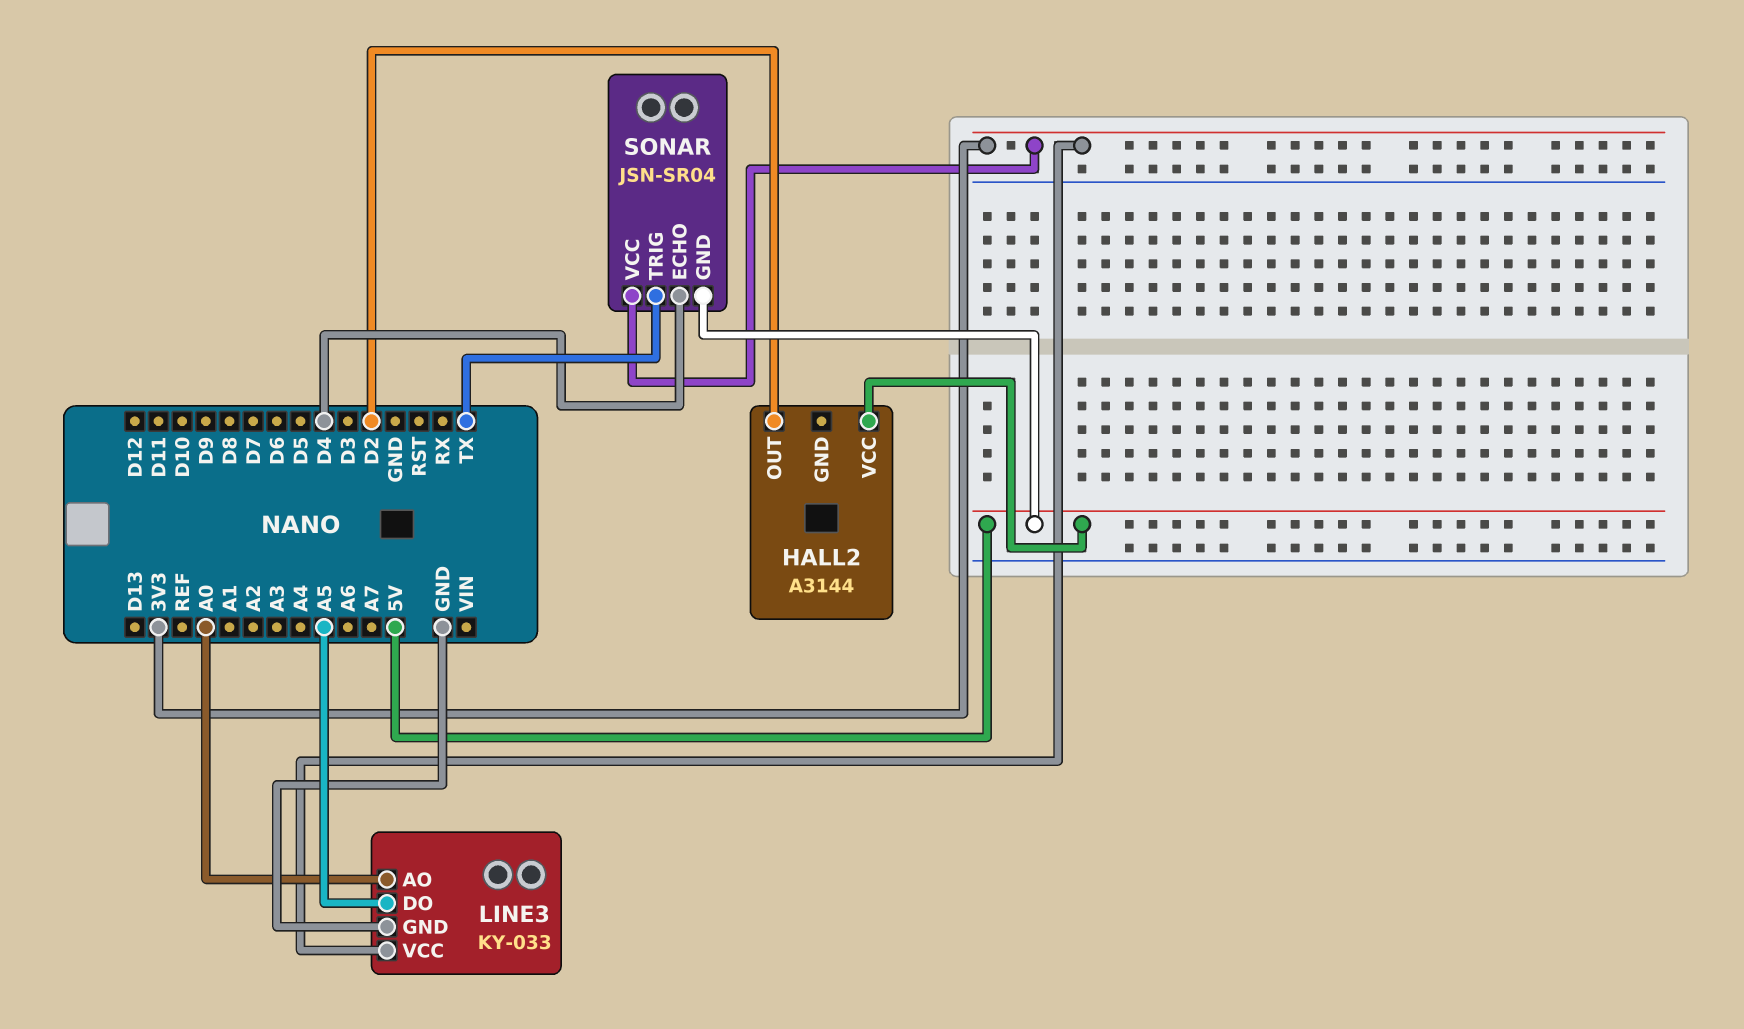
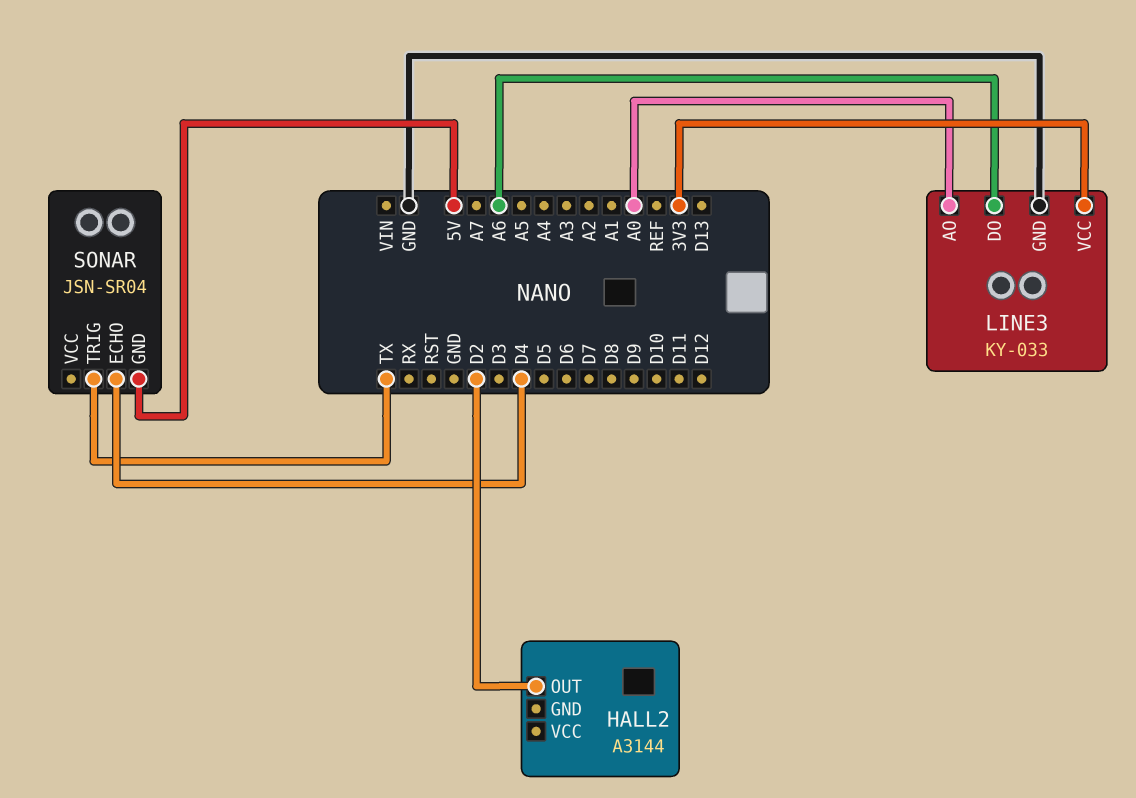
HALL2 pin VCC: 5V -> none
LINE3 pin DO: A5 -> A6
SONAR pin VCC: 3V3 -> none

